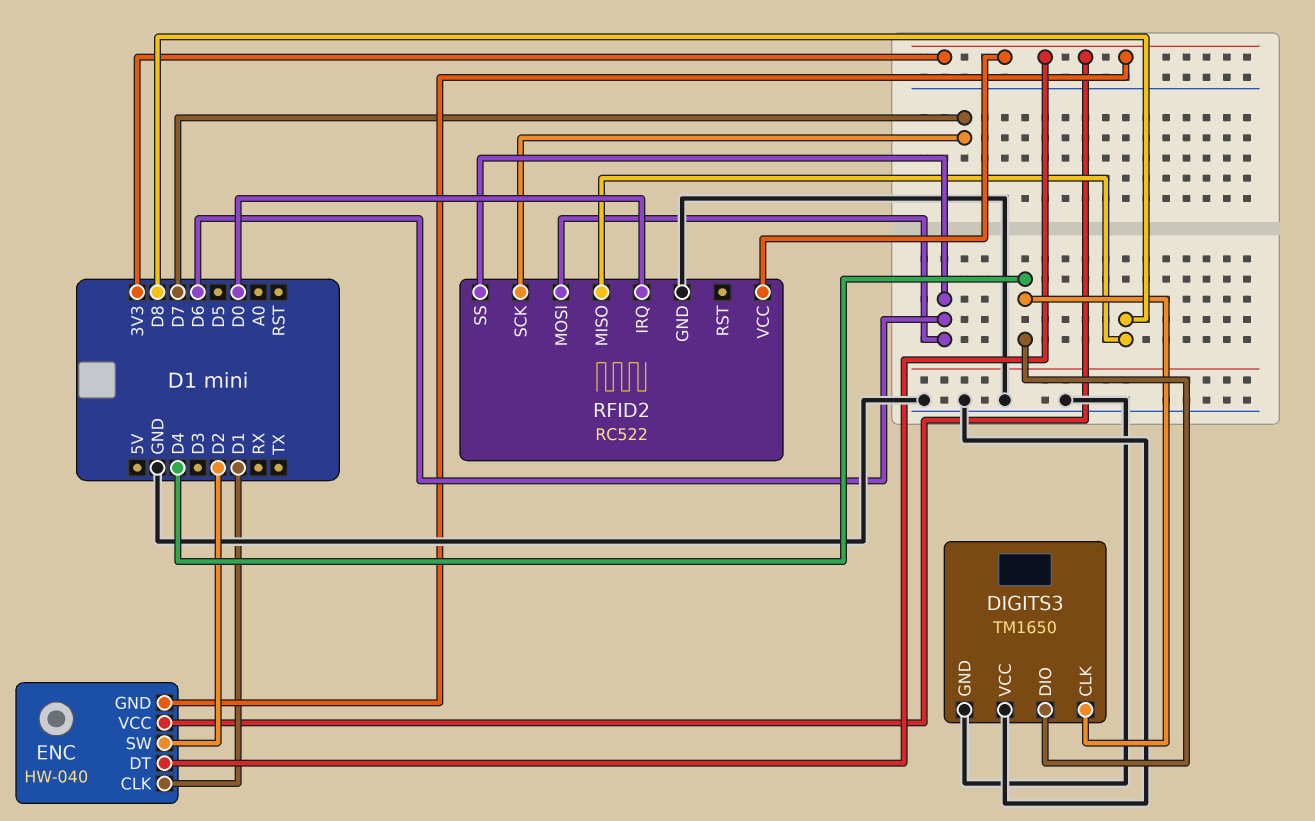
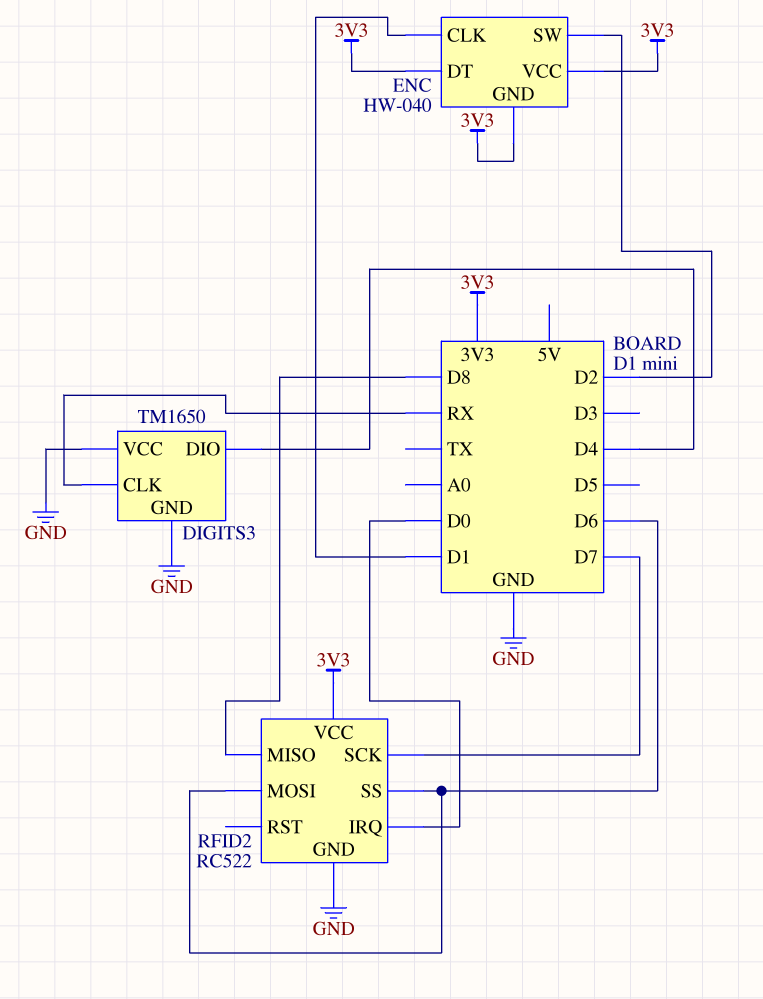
DIGITS3 pin CLK: D4 -> RX

